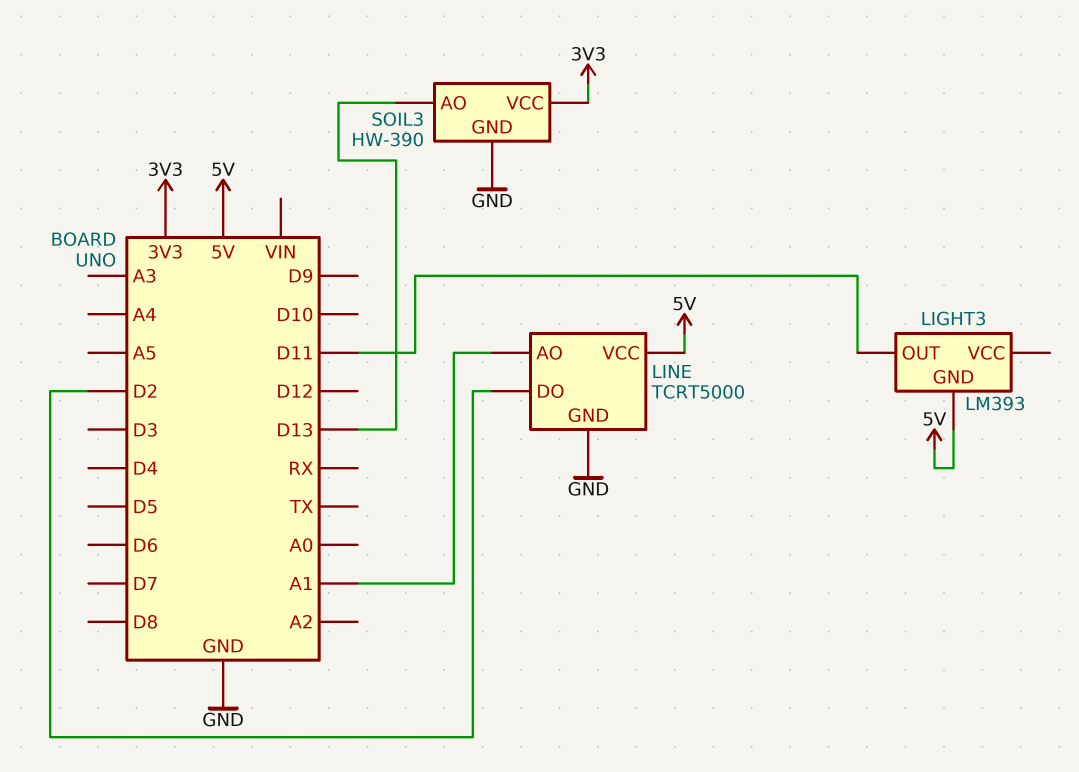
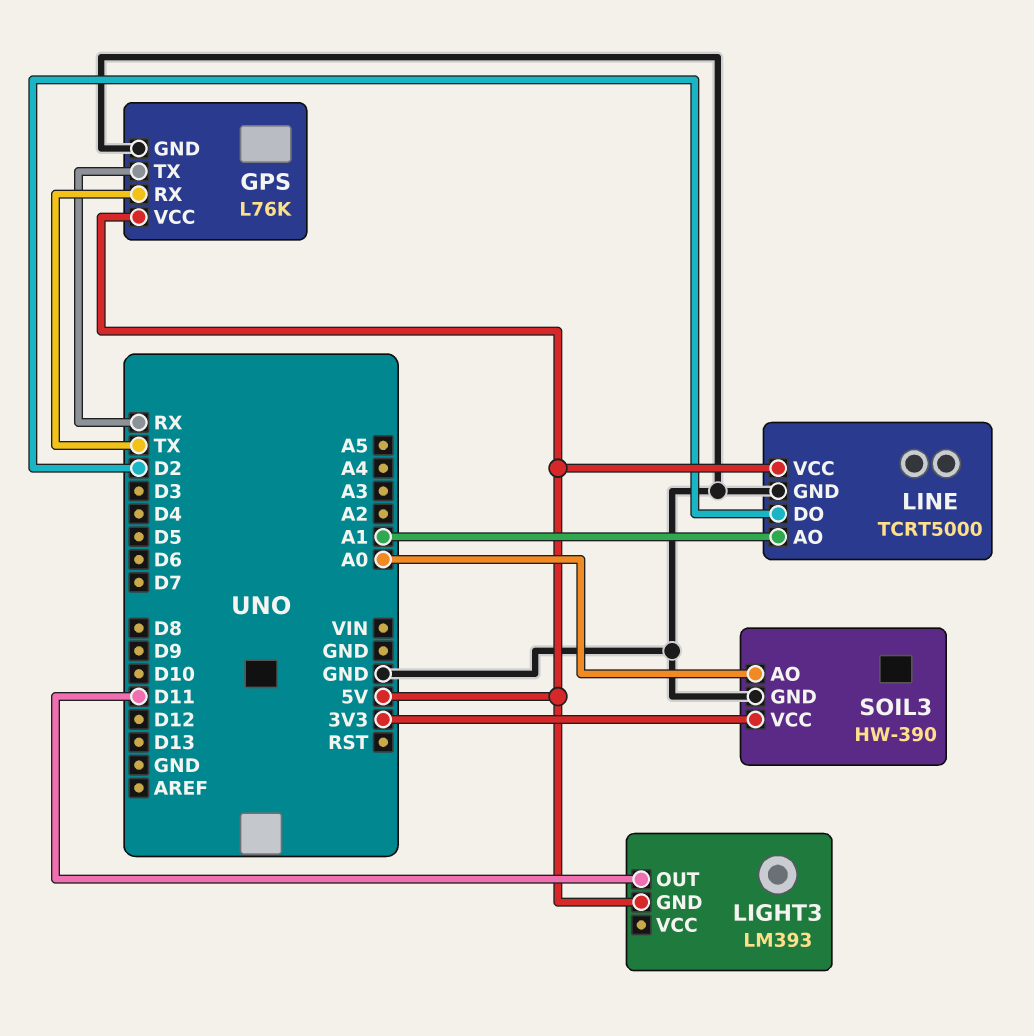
GPS: none -> L76K
GPS pin GND: none -> GND
GPS pin RX: none -> TX
GPS pin TX: none -> RX
GPS pin VCC: none -> 5V
SOIL3 pin AO: D13 -> A0

